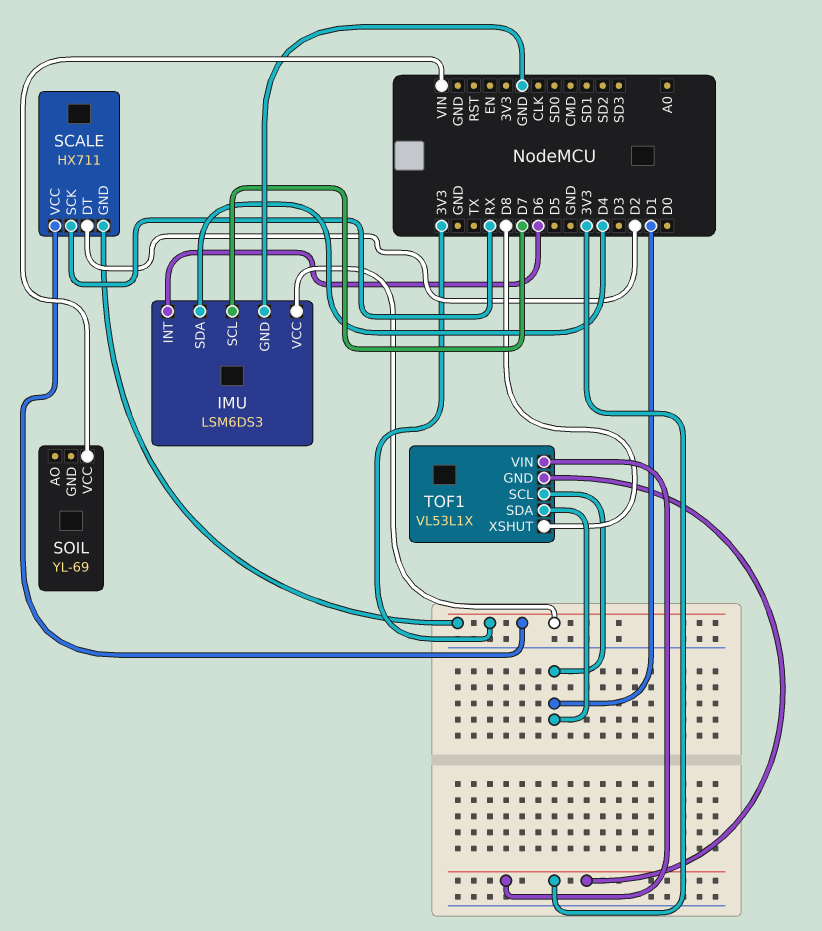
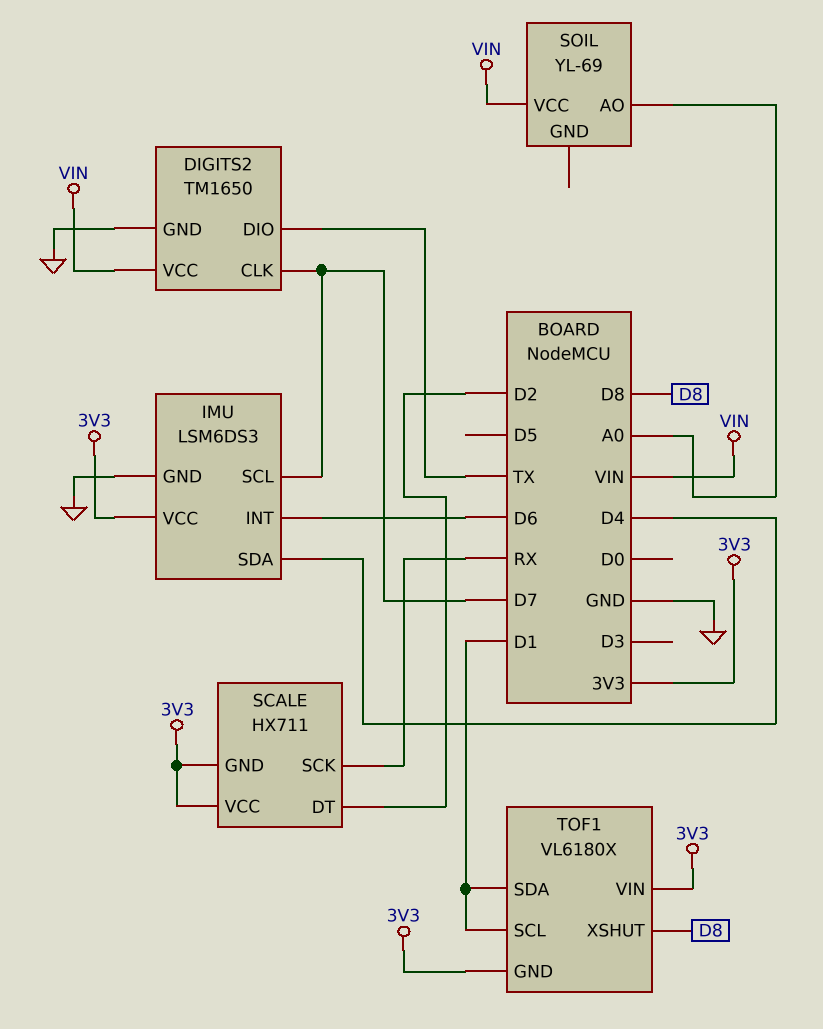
DIGITS2: none -> TM1650
DIGITS2 pin CLK: none -> D7
DIGITS2 pin DIO: none -> TX
DIGITS2 pin GND: none -> GND
DIGITS2 pin VCC: none -> VIN
SOIL pin AO: none -> A0
TOF1: VL53L1X -> VL6180X

